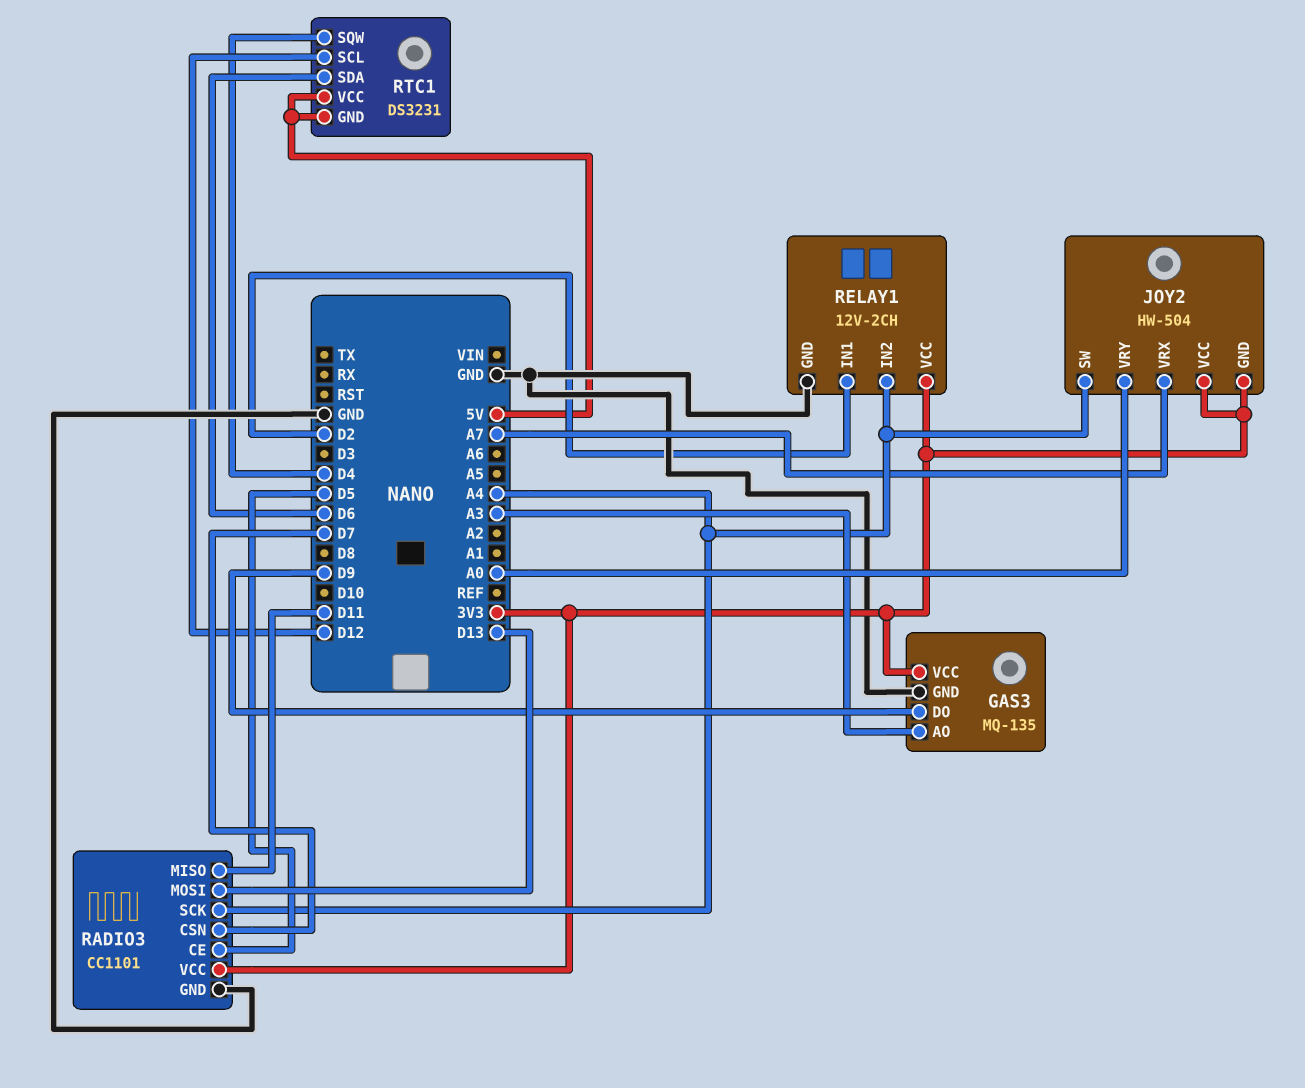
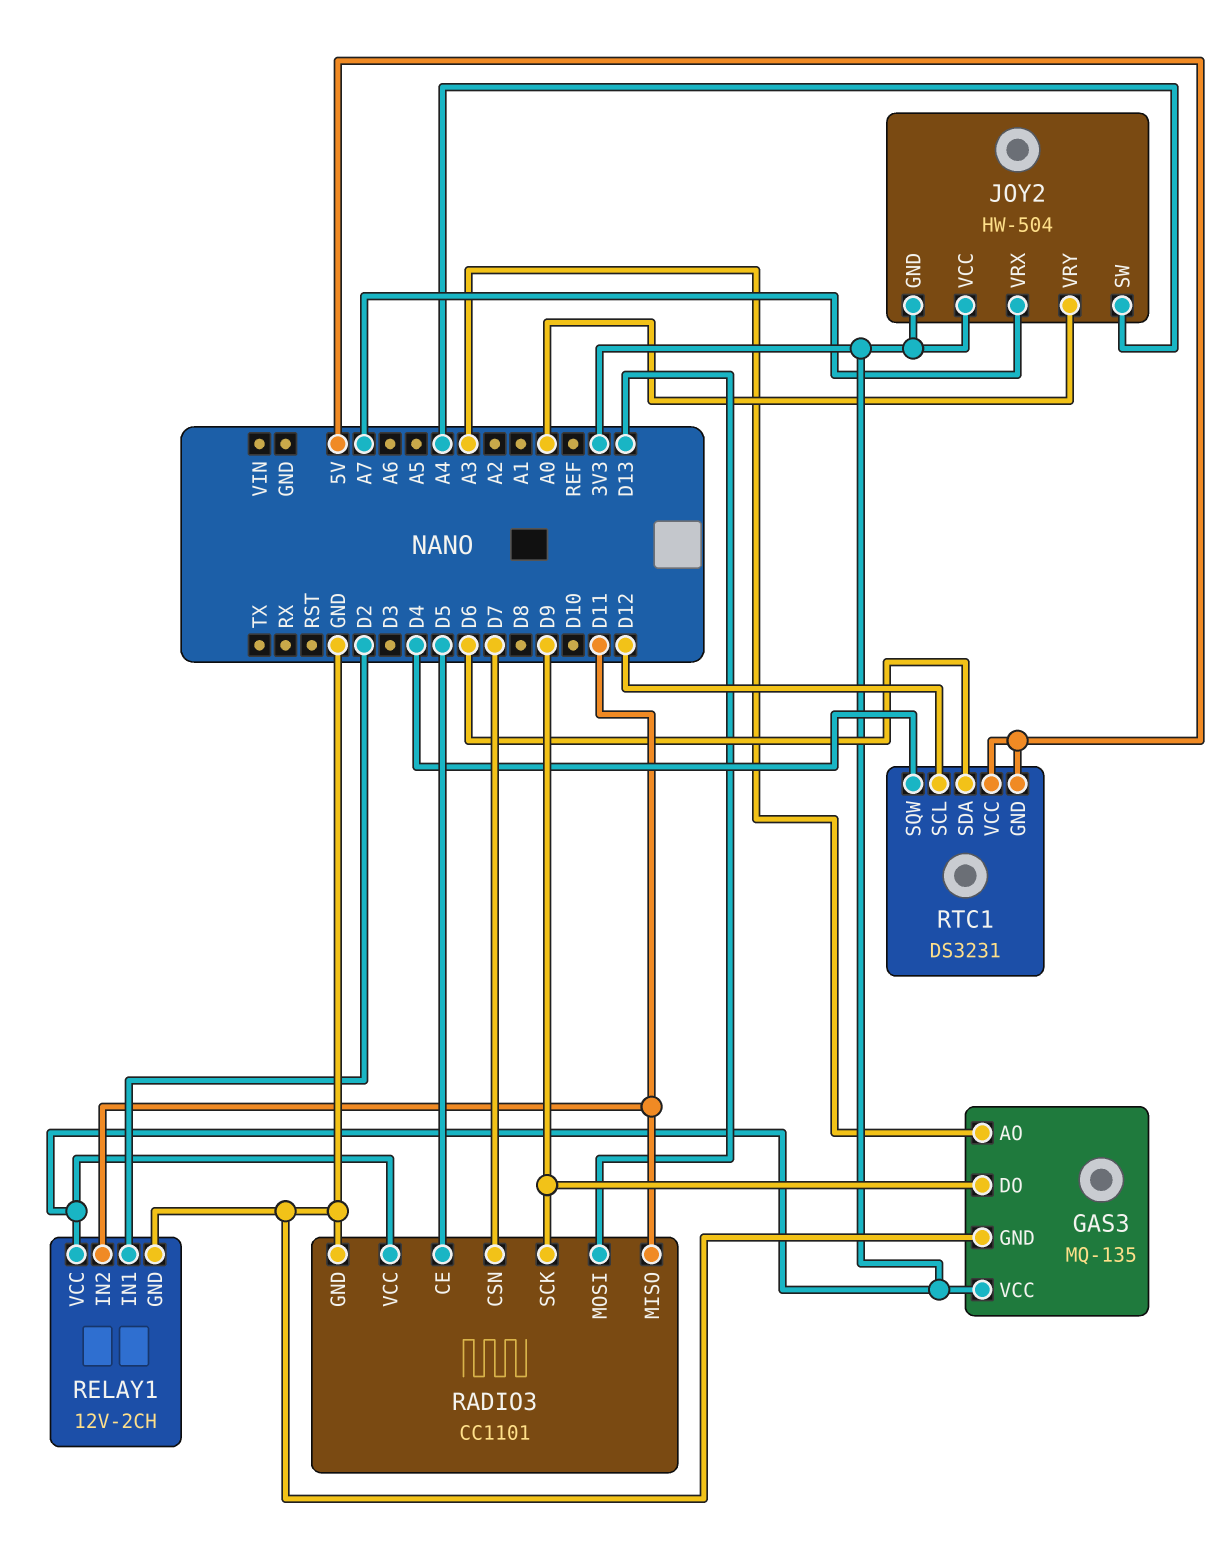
RADIO3 pin SCK: A4 -> D9
RELAY1 pin IN2: A4 -> D11

